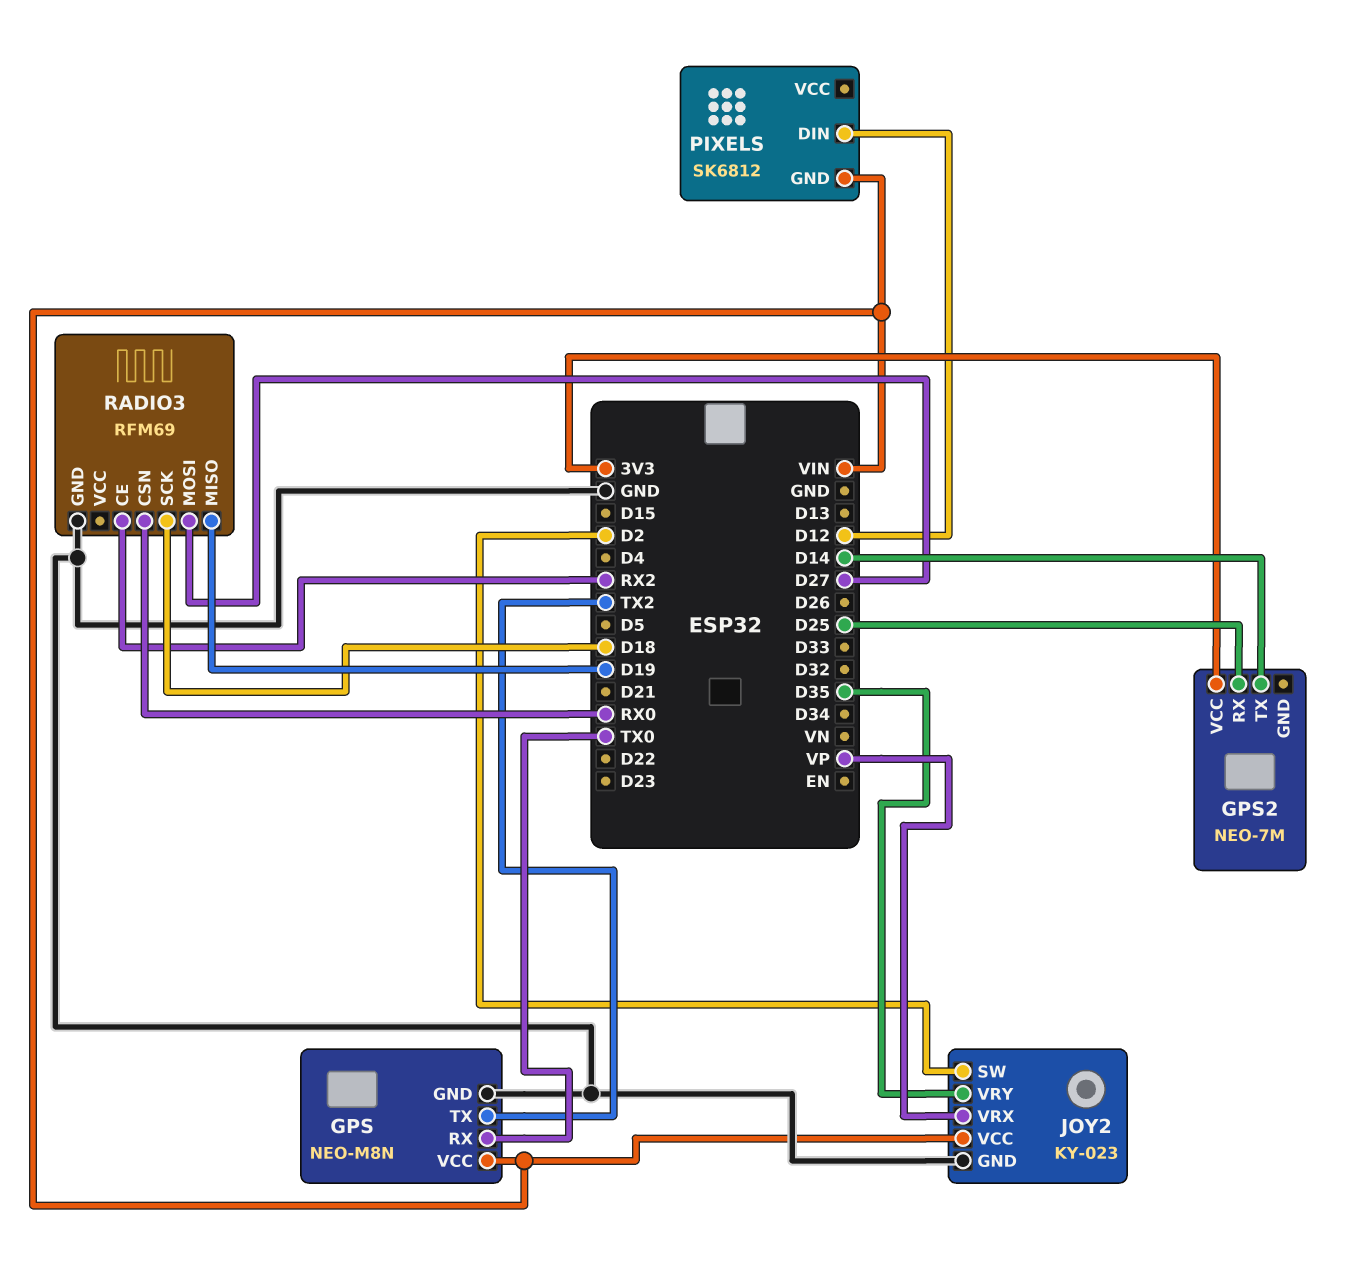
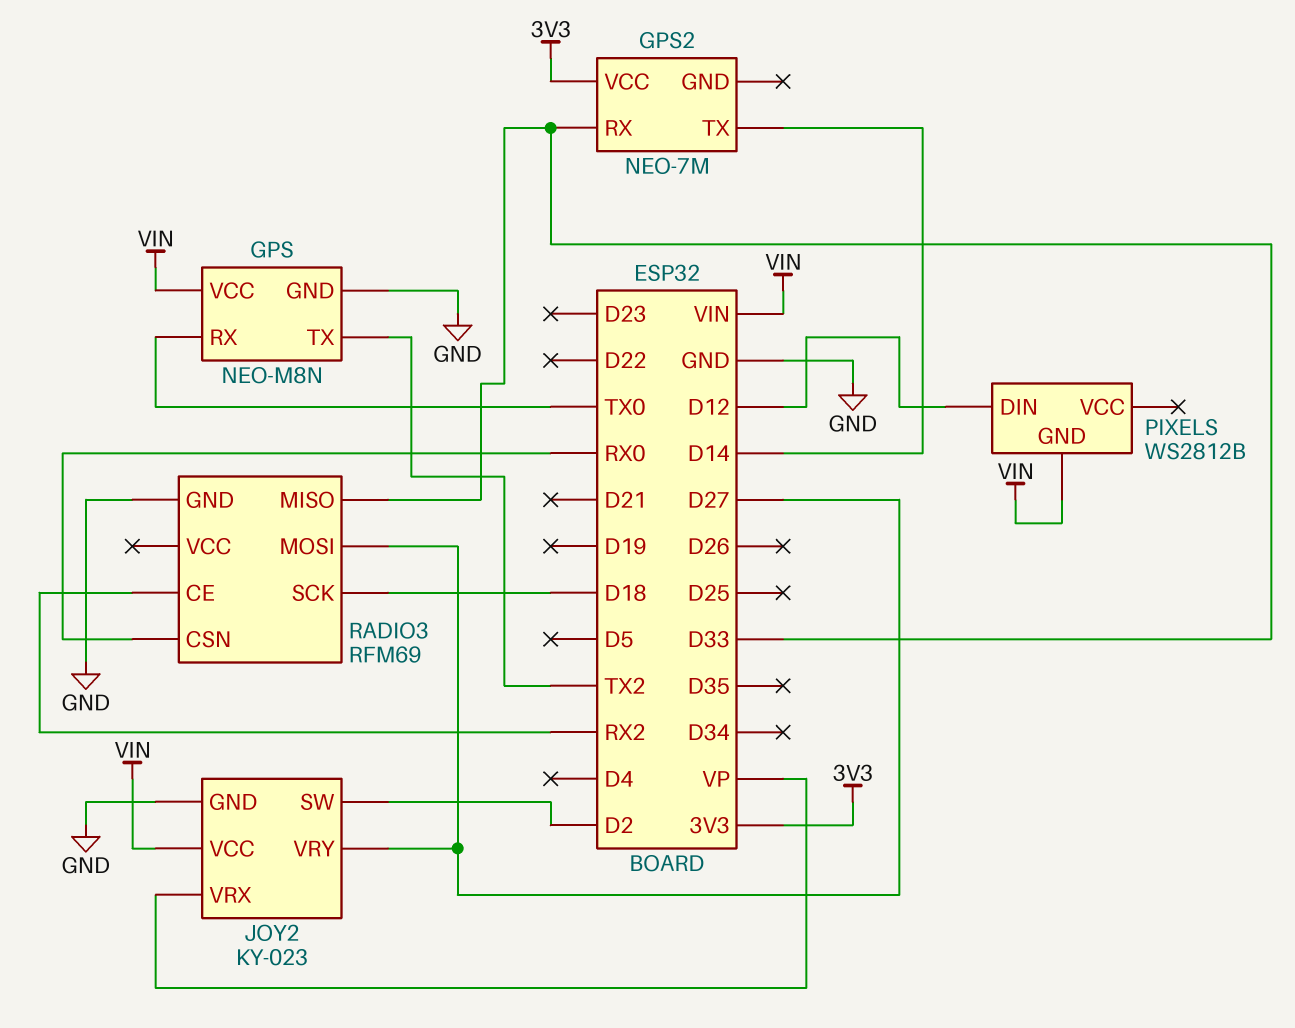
GPS2 pin RX: D25 -> D33
JOY2 pin VRY: D35 -> D27
PIXELS: SK6812 -> WS2812B
RADIO3 pin MISO: D19 -> D33

